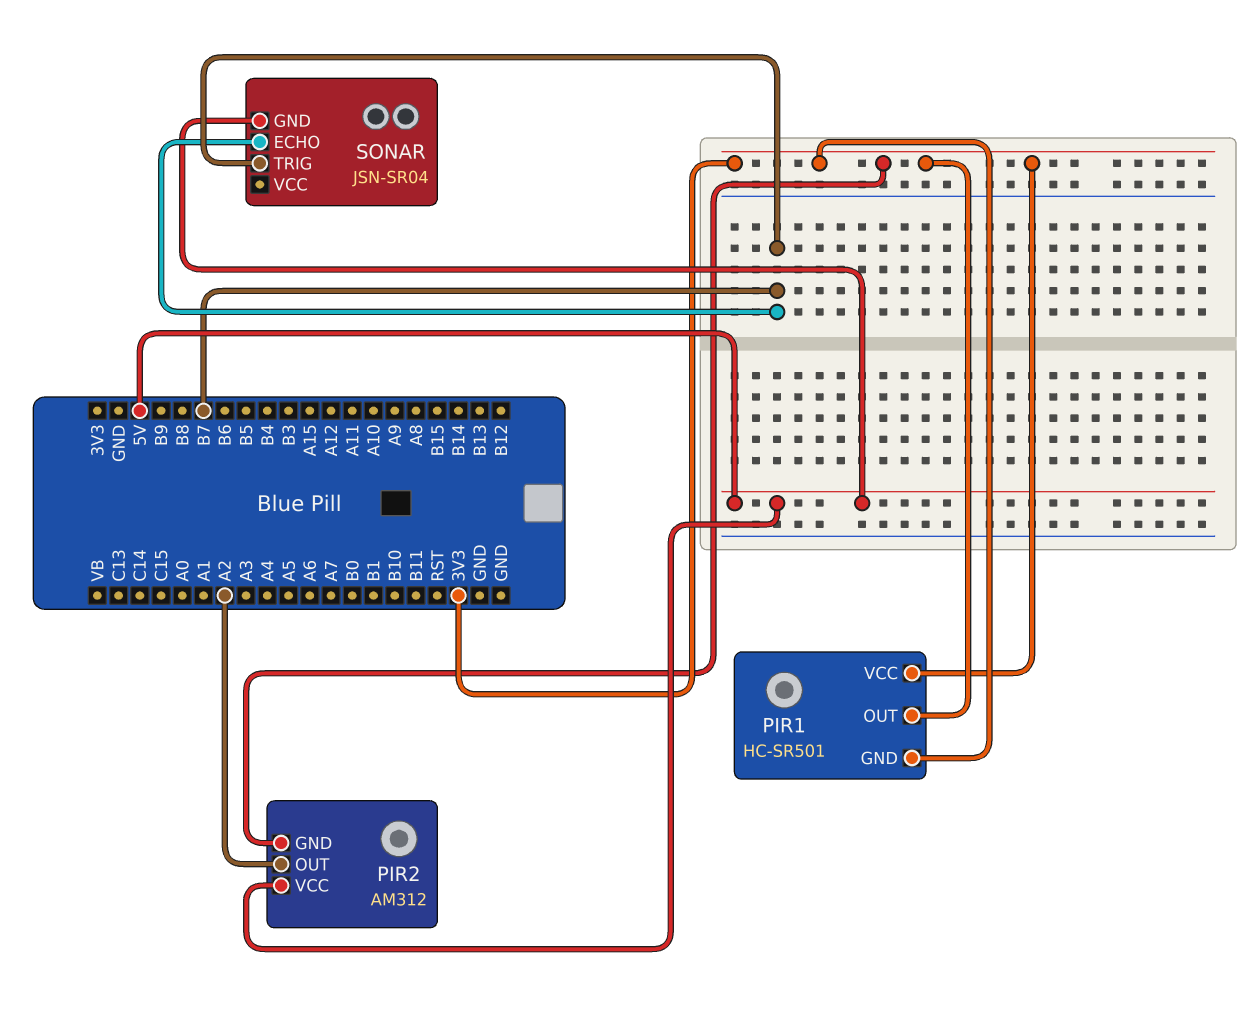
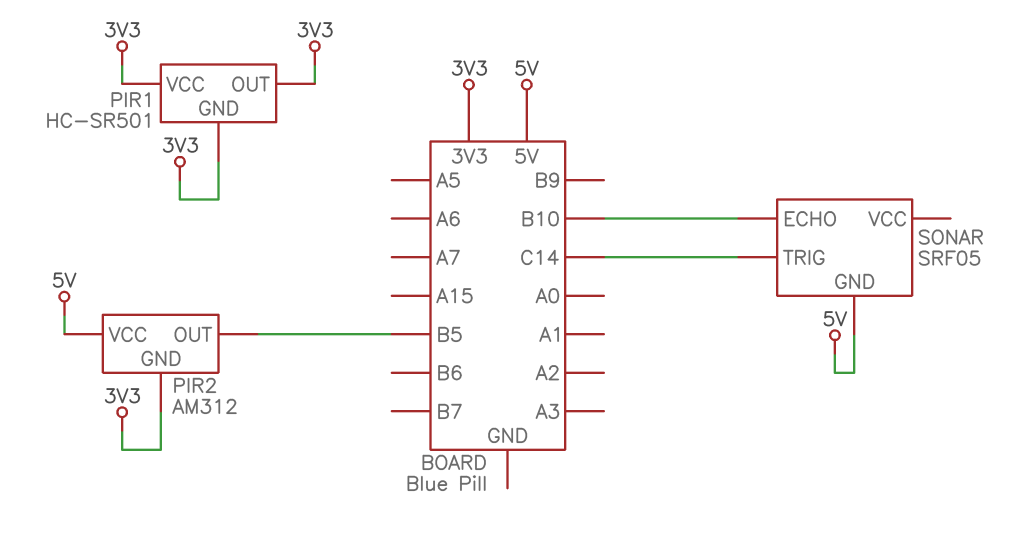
PIR2 pin OUT: A2 -> B5
SONAR: JSN-SR04 -> SRF05
SONAR pin ECHO: B7 -> B10
SONAR pin TRIG: B7 -> C14

